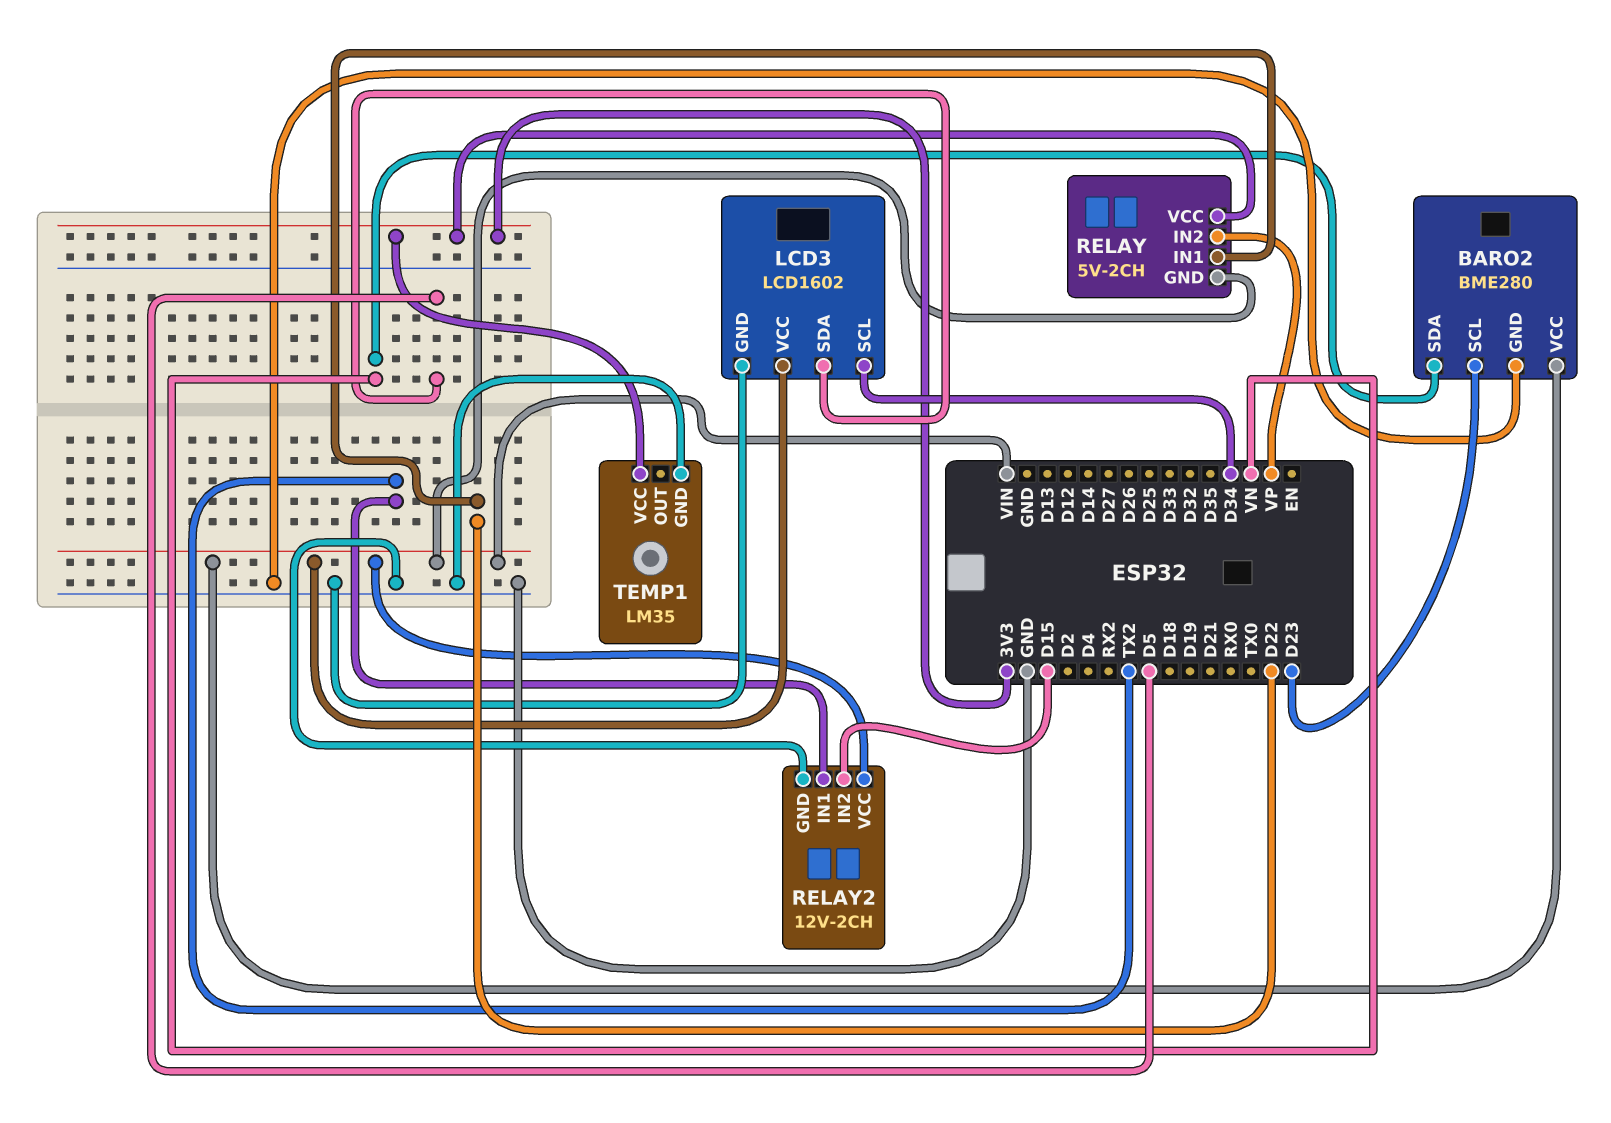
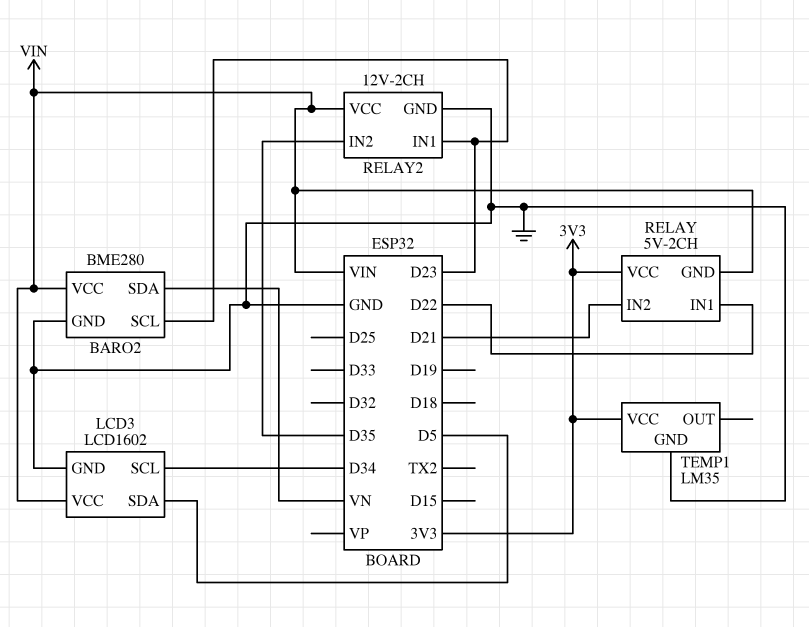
RELAY pin IN2: VP -> D21
RELAY2 pin IN1: TX2 -> D23
RELAY2 pin IN2: D15 -> D35

